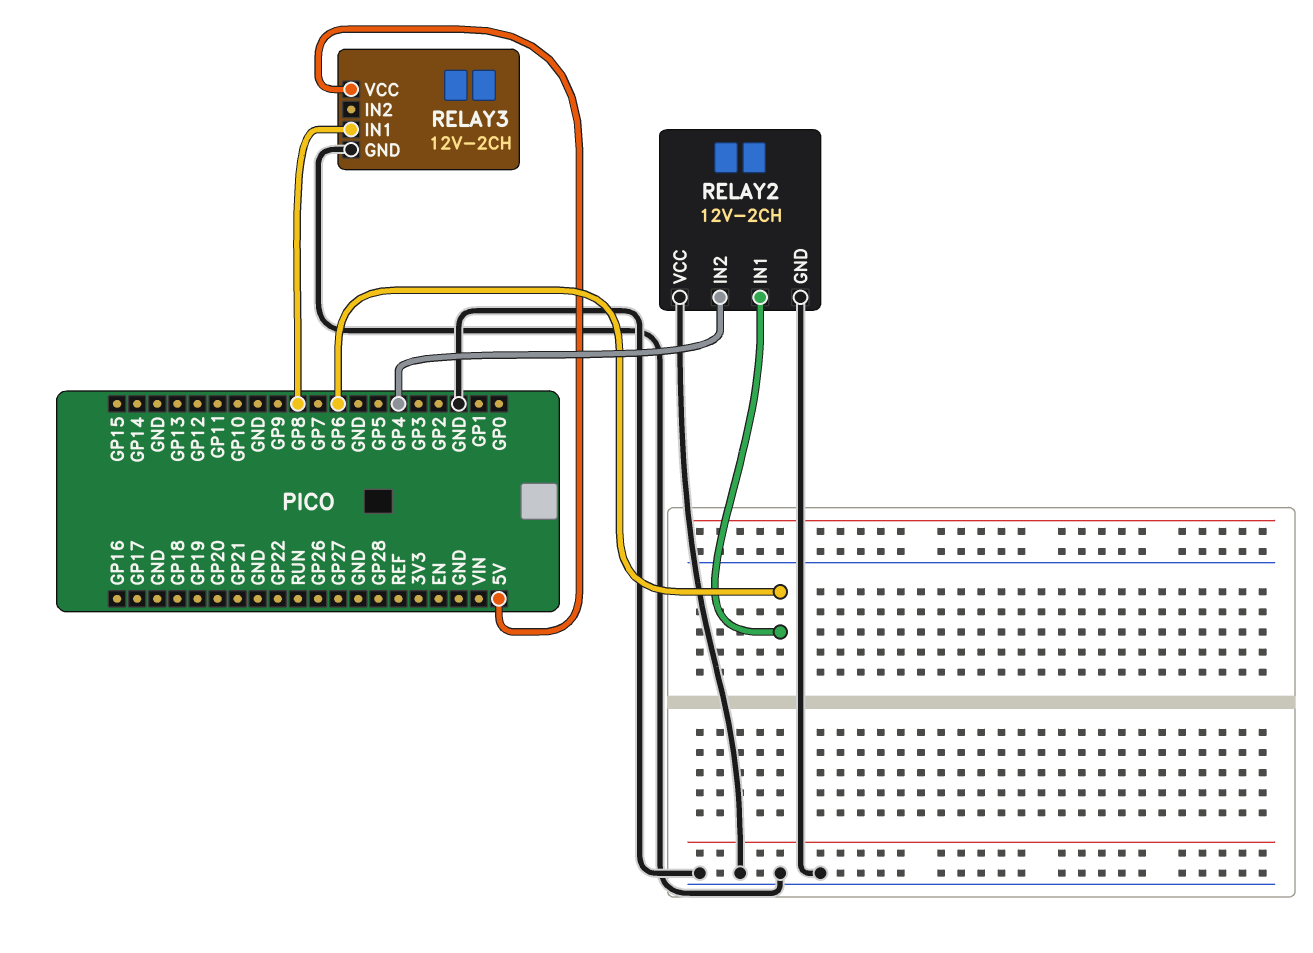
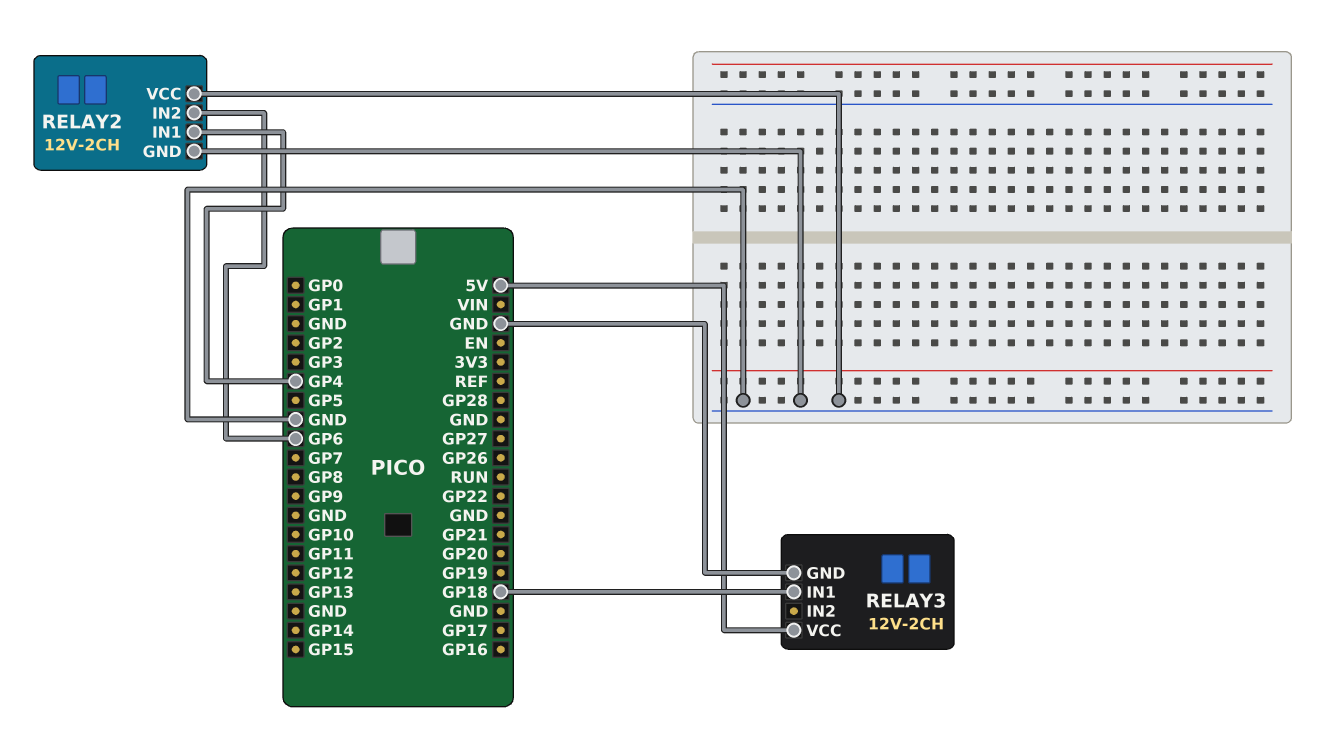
RELAY2 pin IN1: GP6 -> GP4
RELAY2 pin IN2: GP4 -> GP6
RELAY3 pin IN1: GP8 -> GP18

